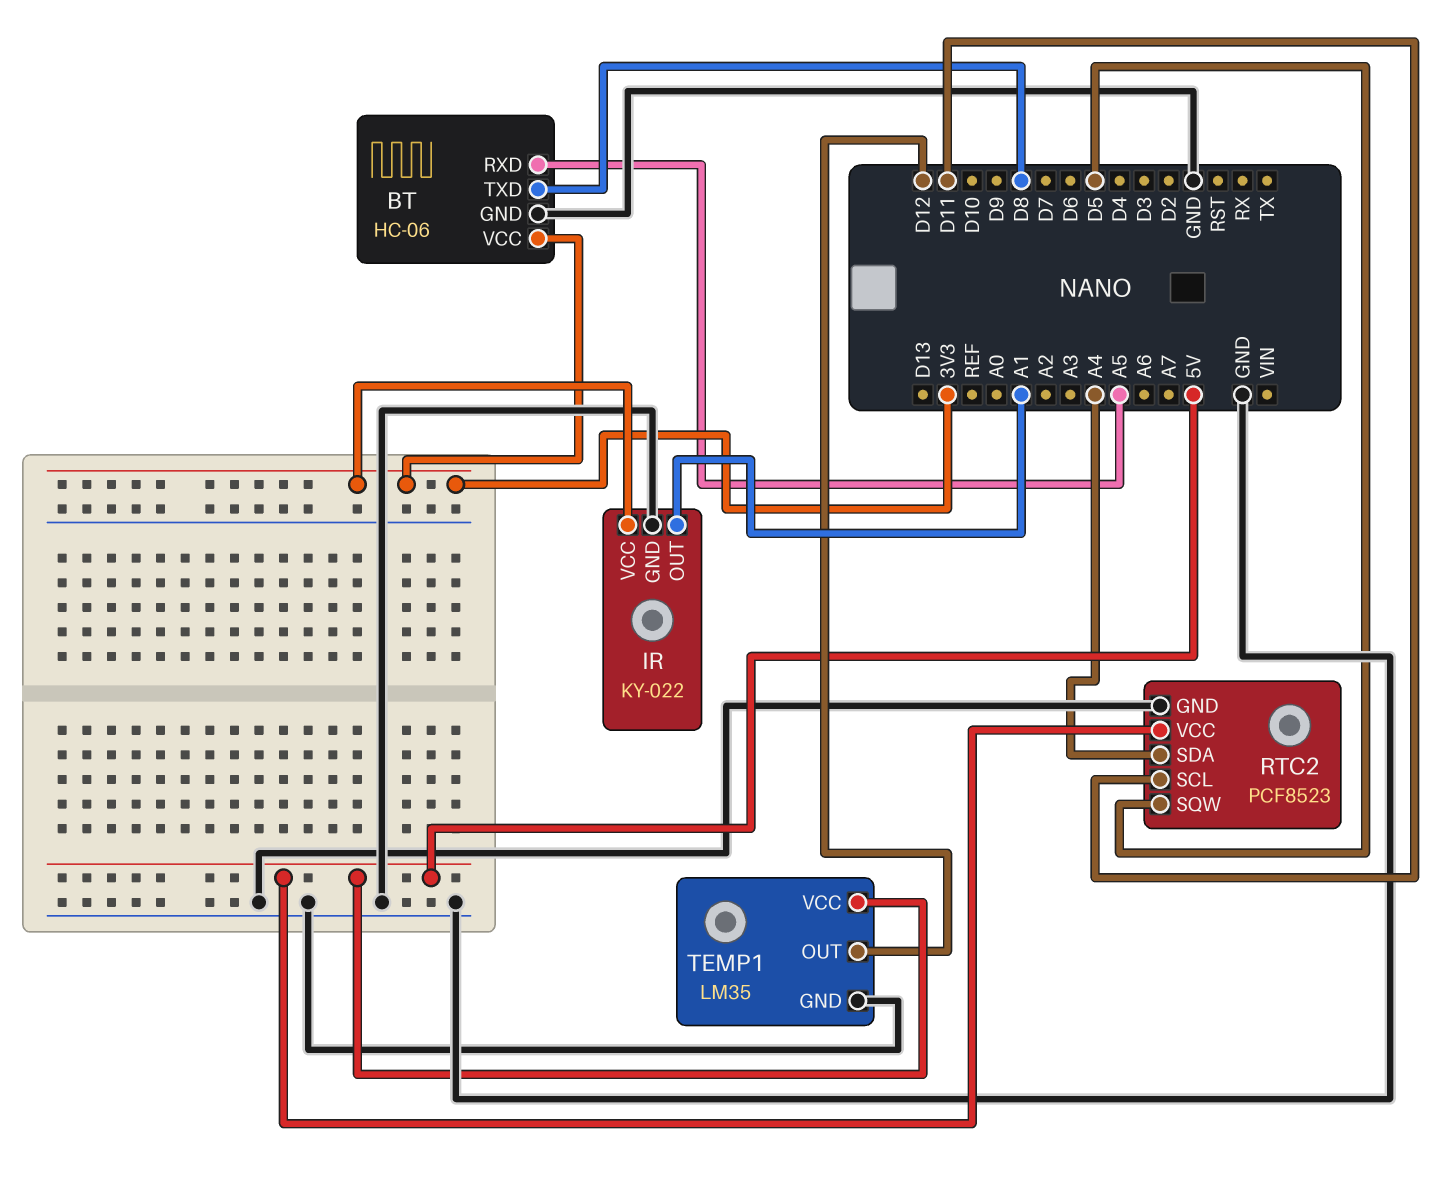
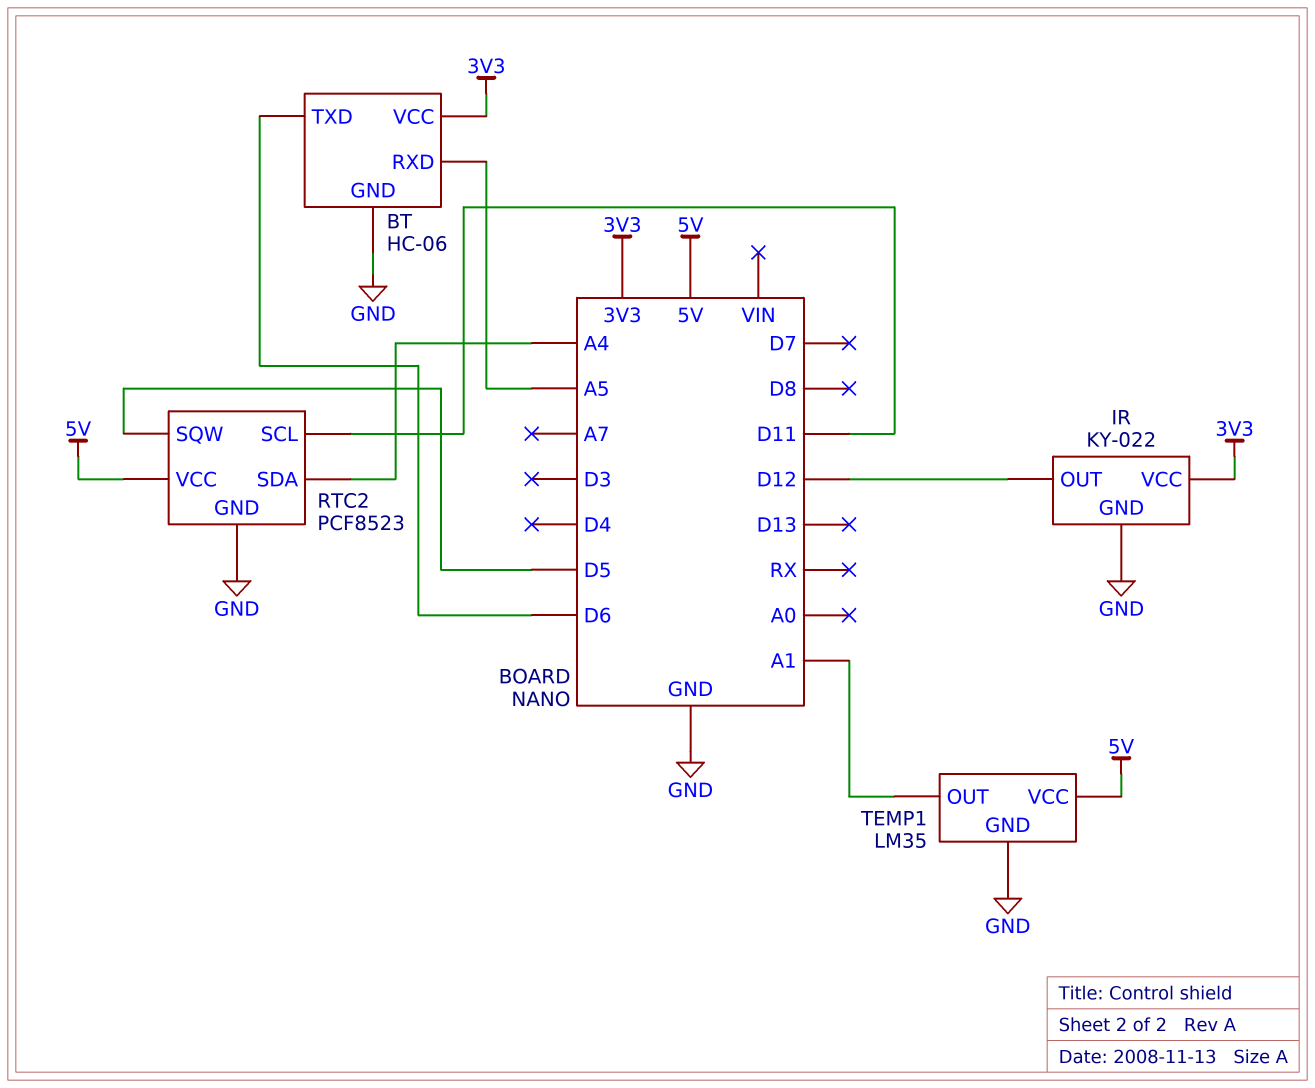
BT pin TXD: D8 -> D6
IR pin OUT: A1 -> D12
TEMP1 pin OUT: D12 -> A1

